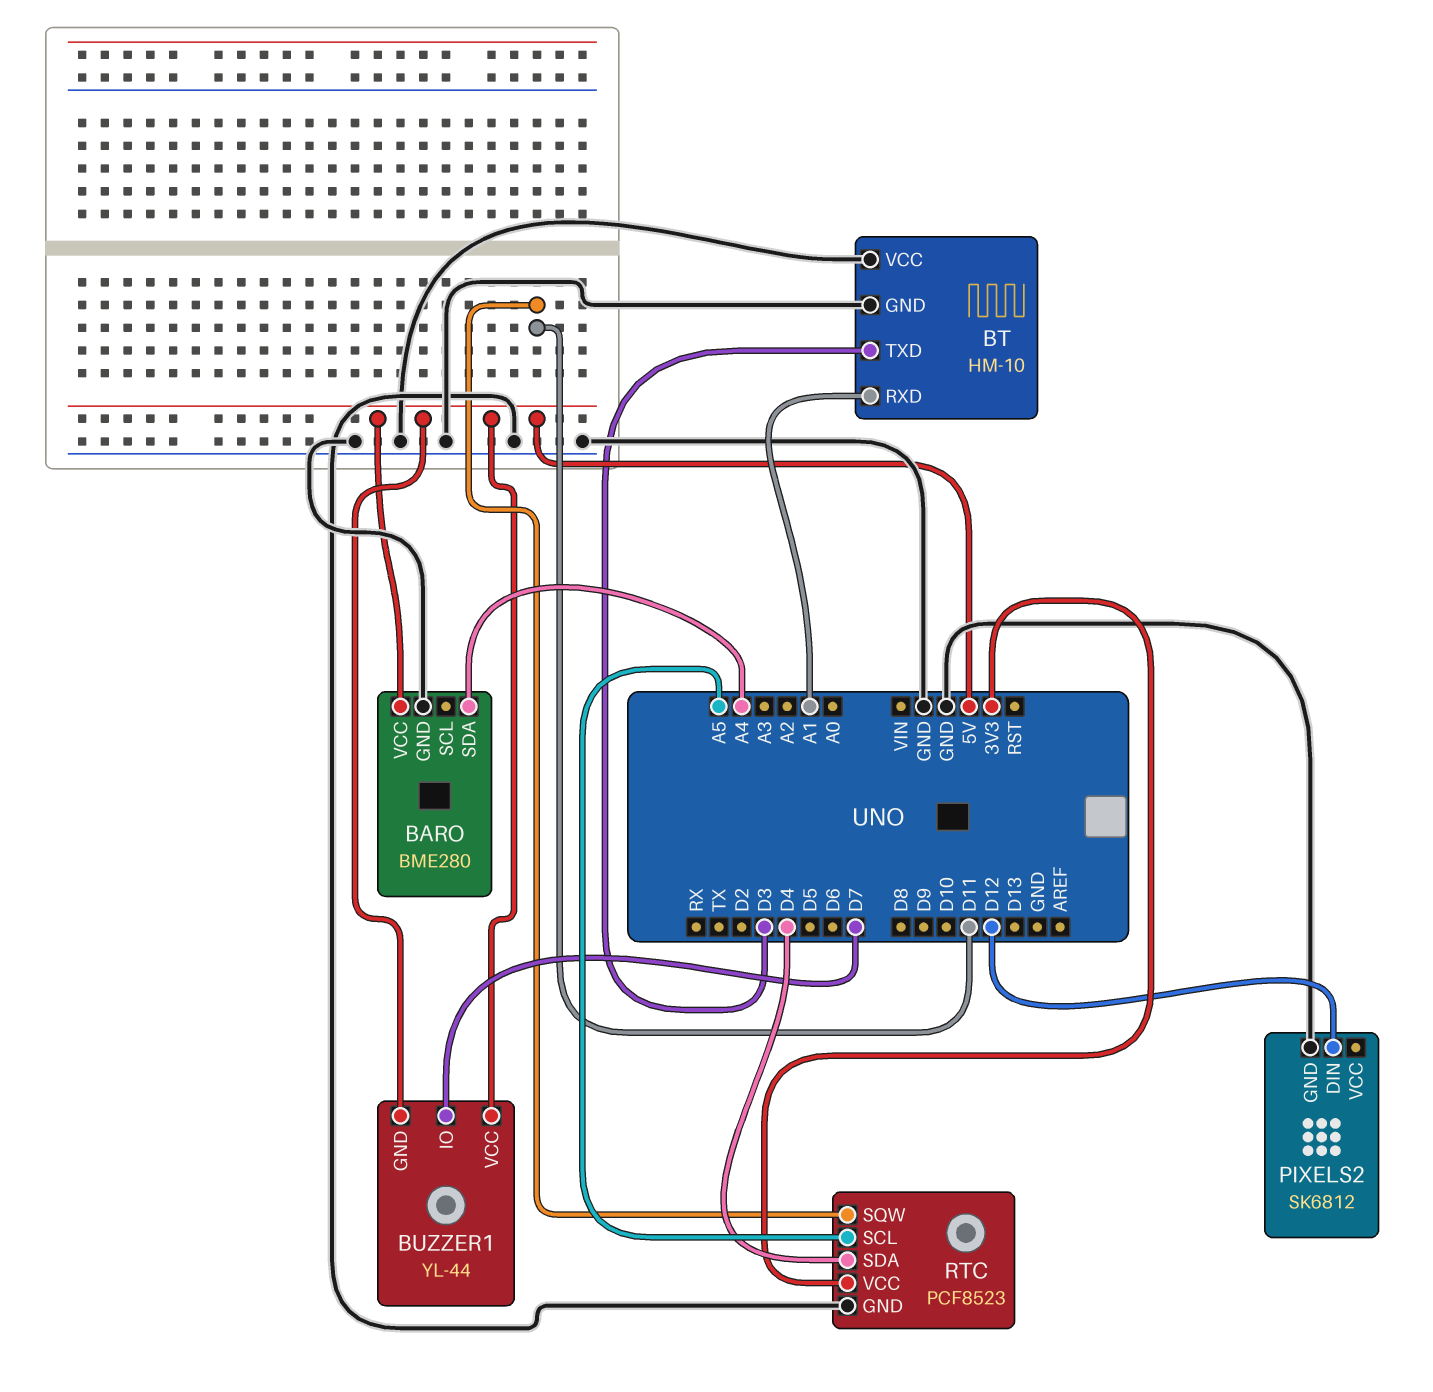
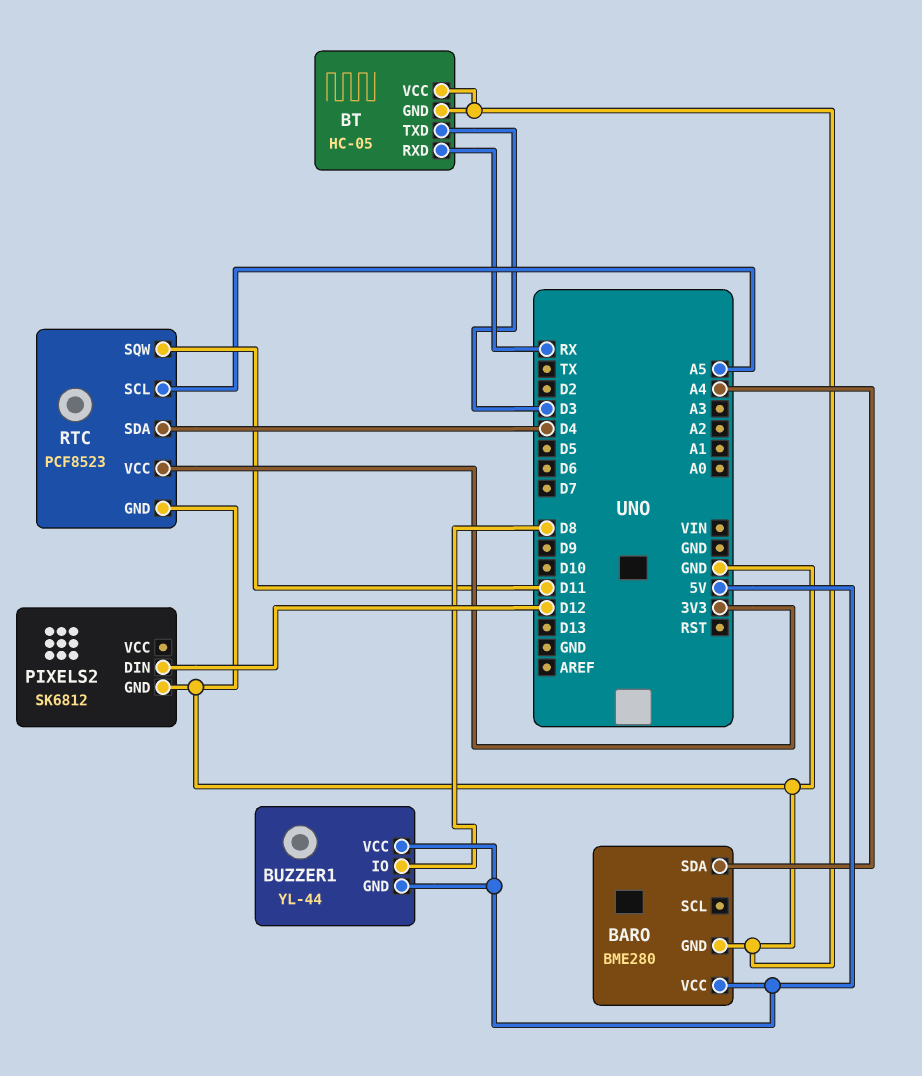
BT: HM-10 -> HC-05
BT pin RXD: A1 -> RX
BUZZER1 pin IO: D7 -> D8

